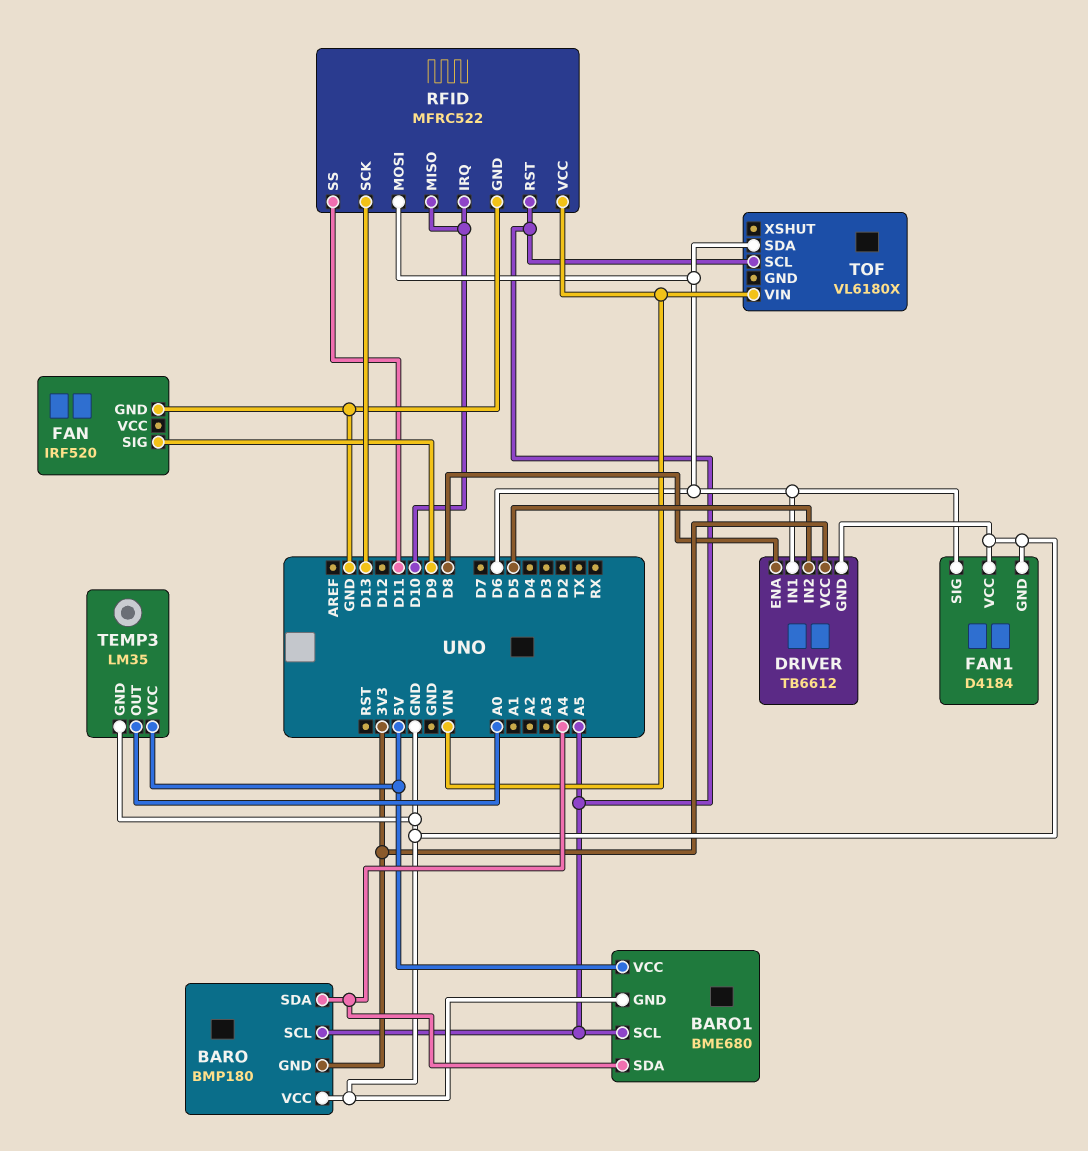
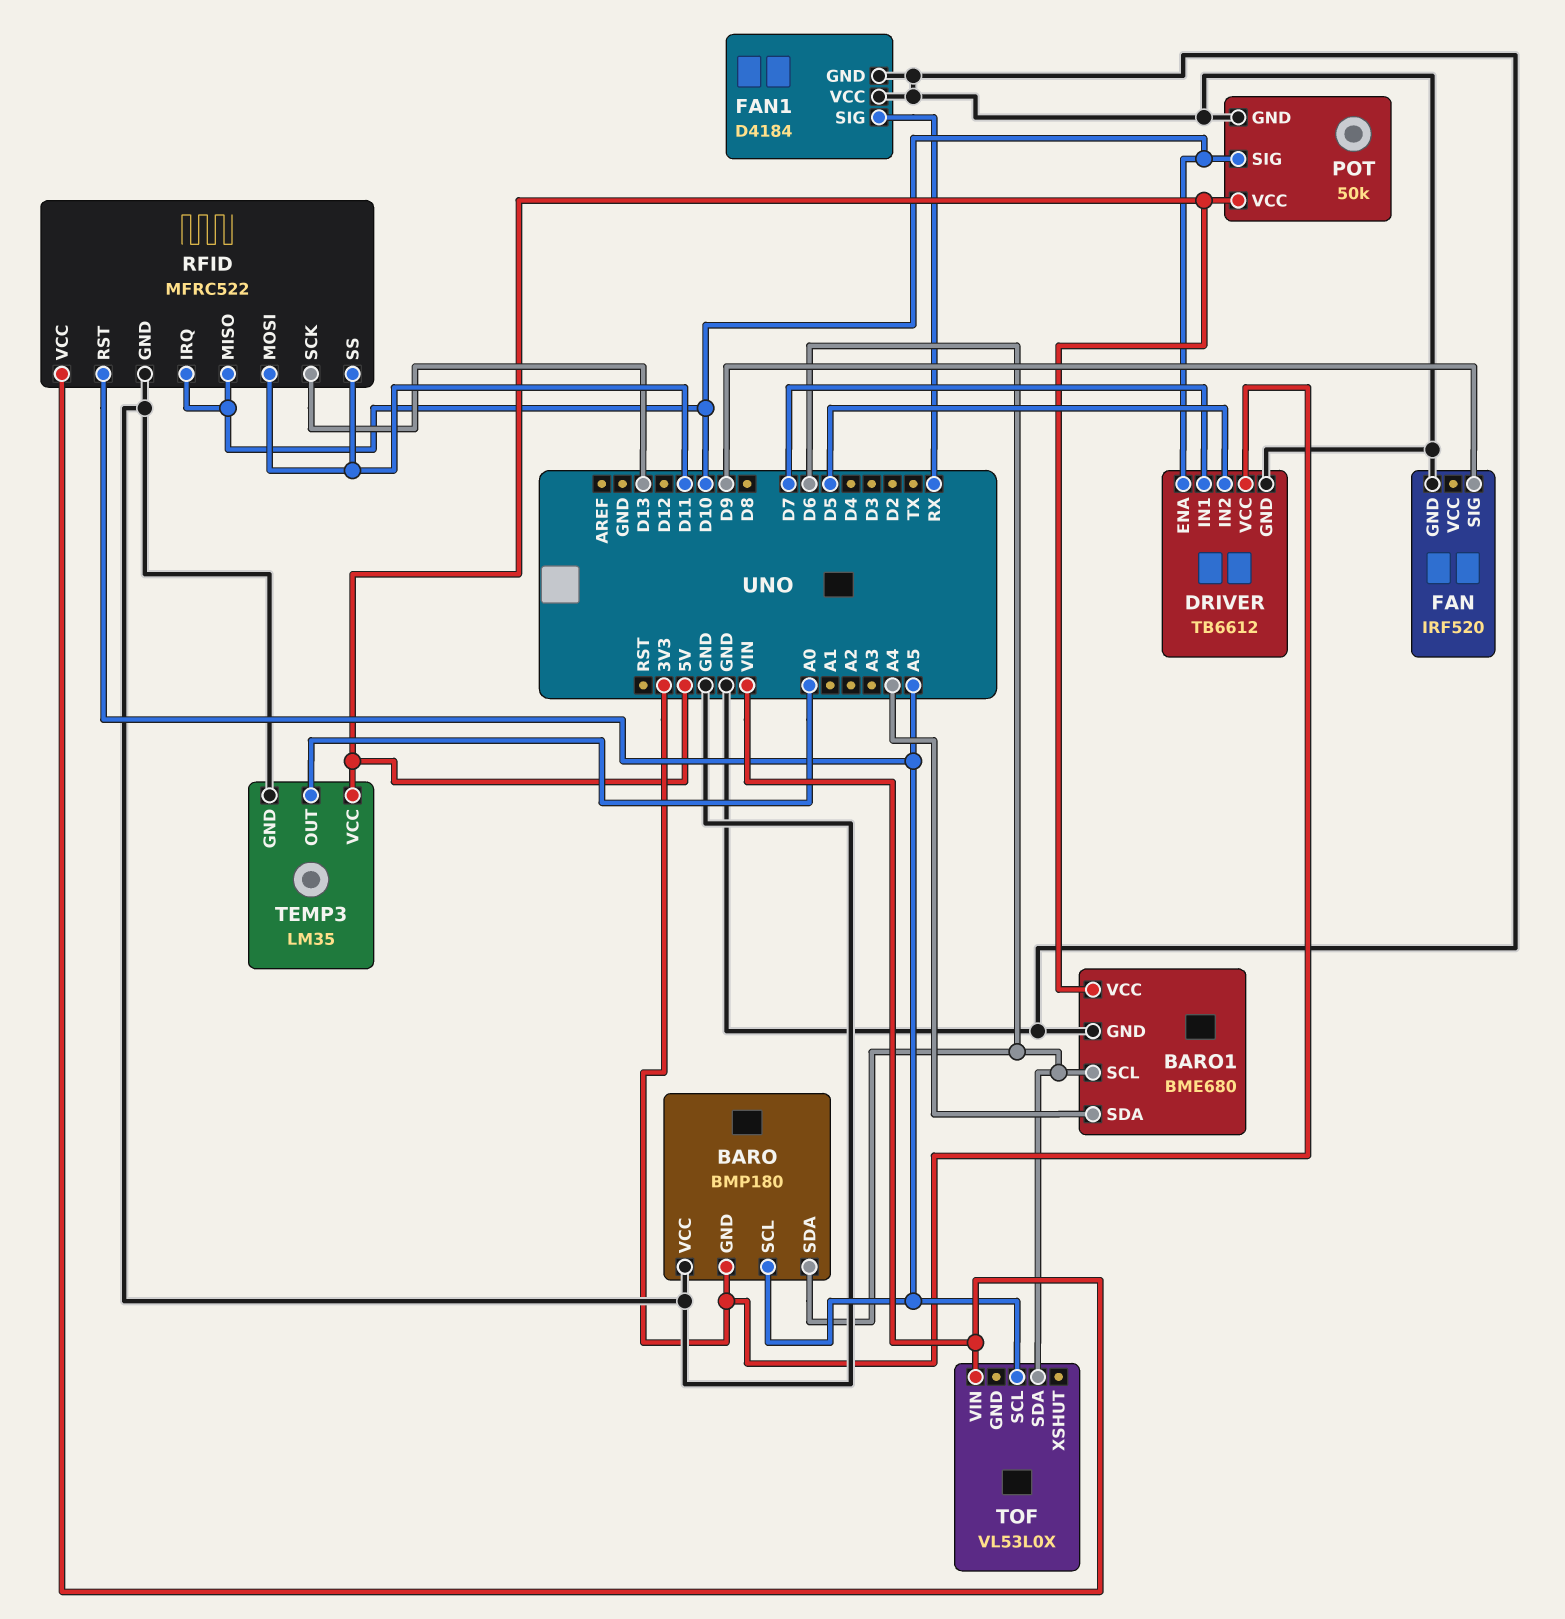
BARO pin SDA: A4 -> D6
BARO1 pin SCL: A5 -> D6
DRIVER pin ENA: D8 -> D10
DRIVER pin IN1: D6 -> D7
FAN1 pin SIG: D6 -> RX
POT: none -> 50k
POT pin GND: none -> GND
POT pin SIG: none -> D10
POT pin VCC: none -> 5V
RFID pin MOSI: D6 -> D11
TOF: VL6180X -> VL53L0X

